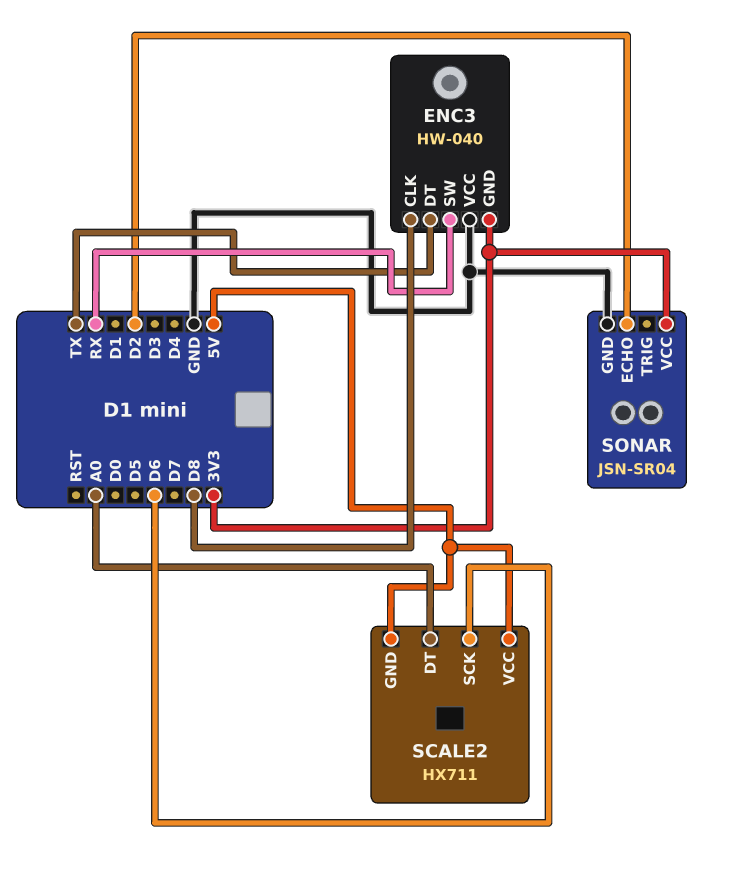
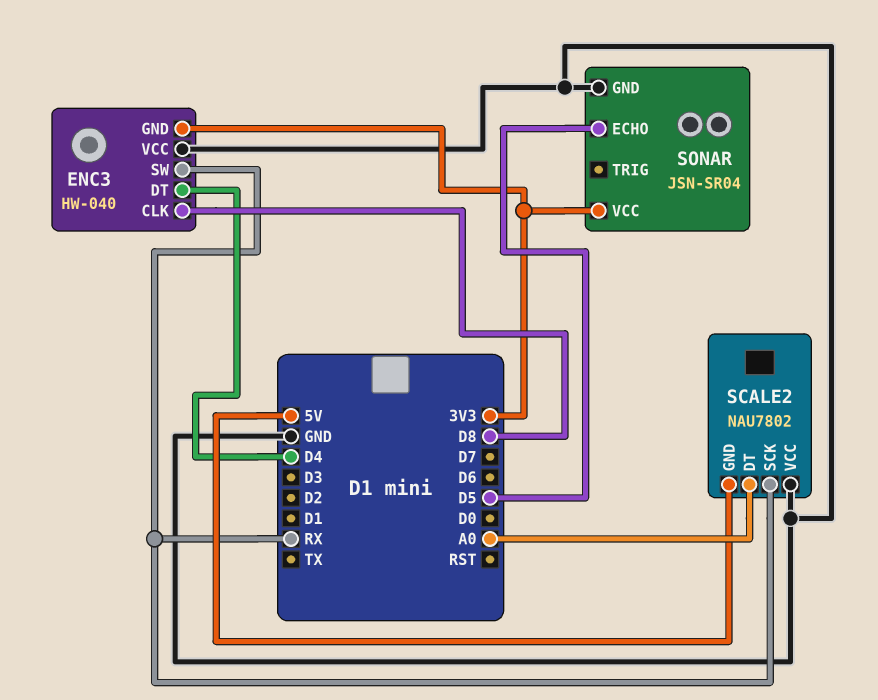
ENC3 pin DT: TX -> D4
SCALE2: HX711 -> NAU7802
SCALE2 pin SCK: D6 -> RX
SCALE2 pin VCC: 5V -> GND
SONAR pin ECHO: D2 -> D5

